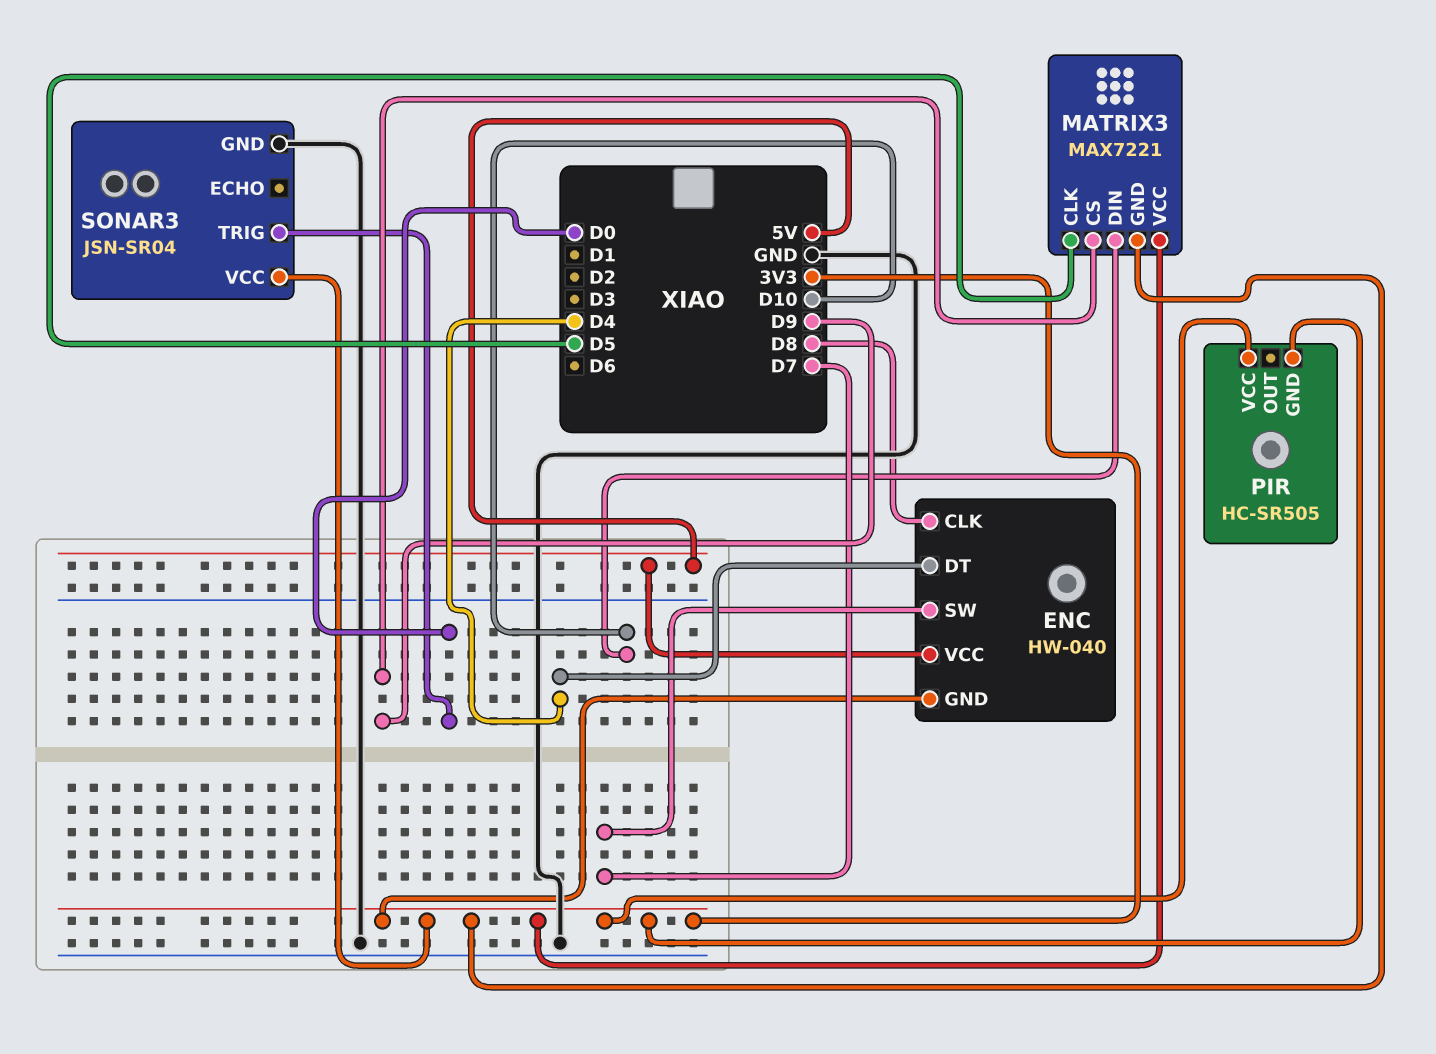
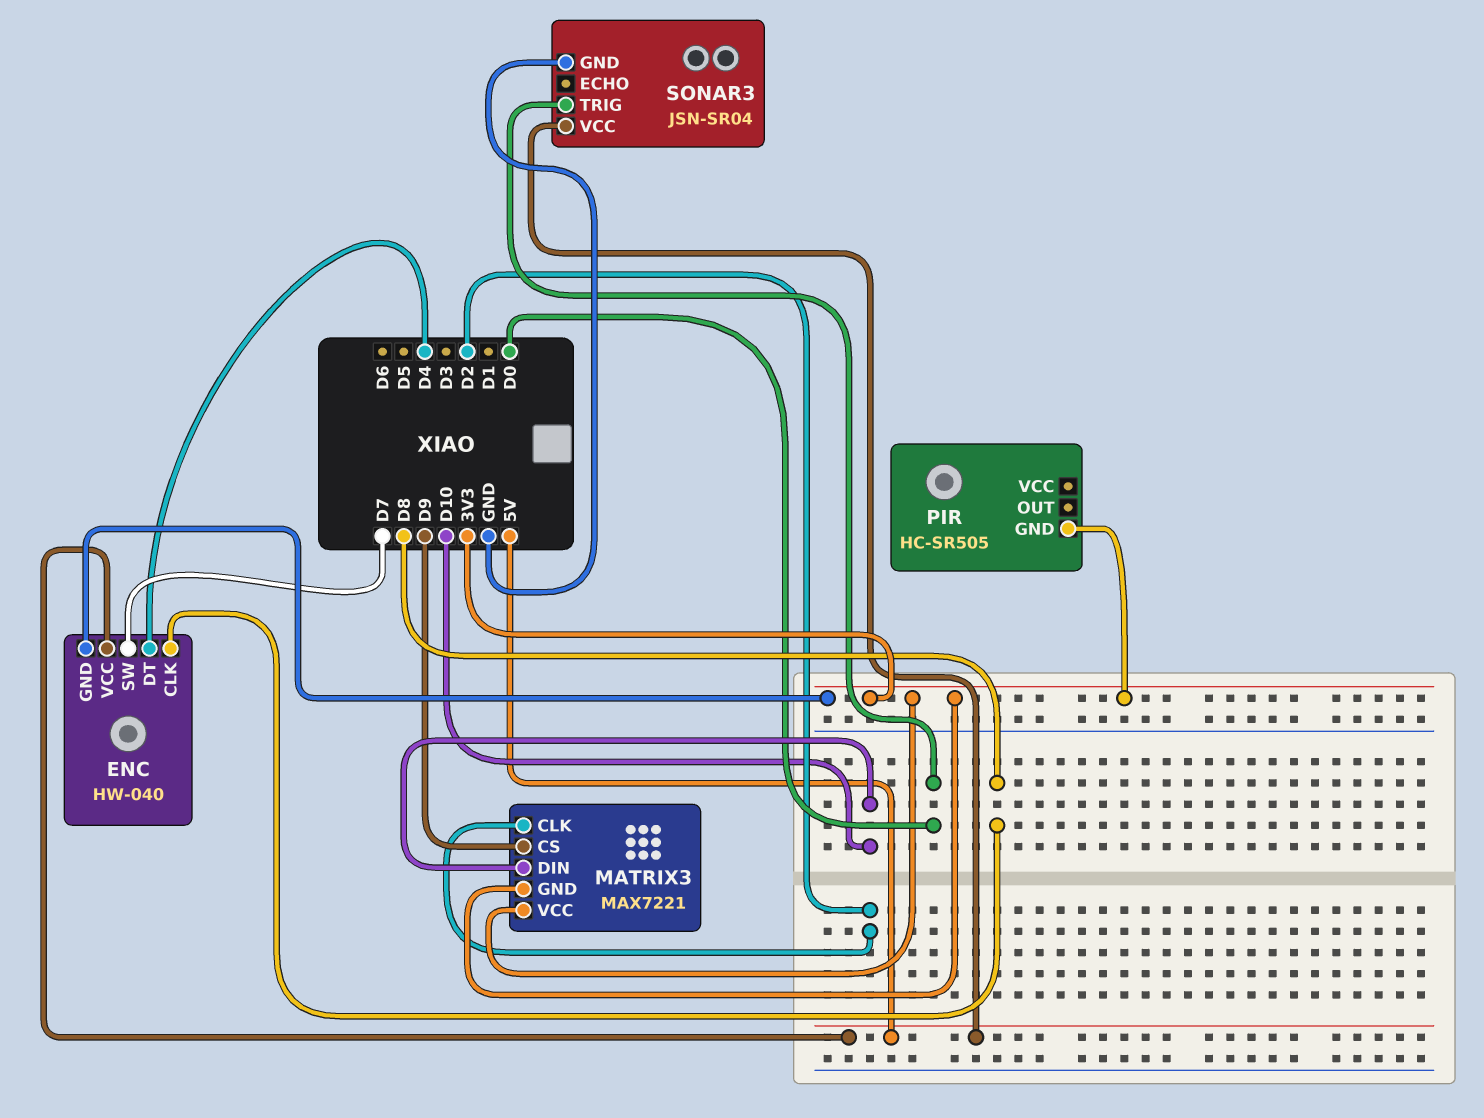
MATRIX3 pin CLK: D5 -> D2
PIR pin VCC: 3V3 -> none
SONAR3 pin VCC: 3V3 -> 5V

